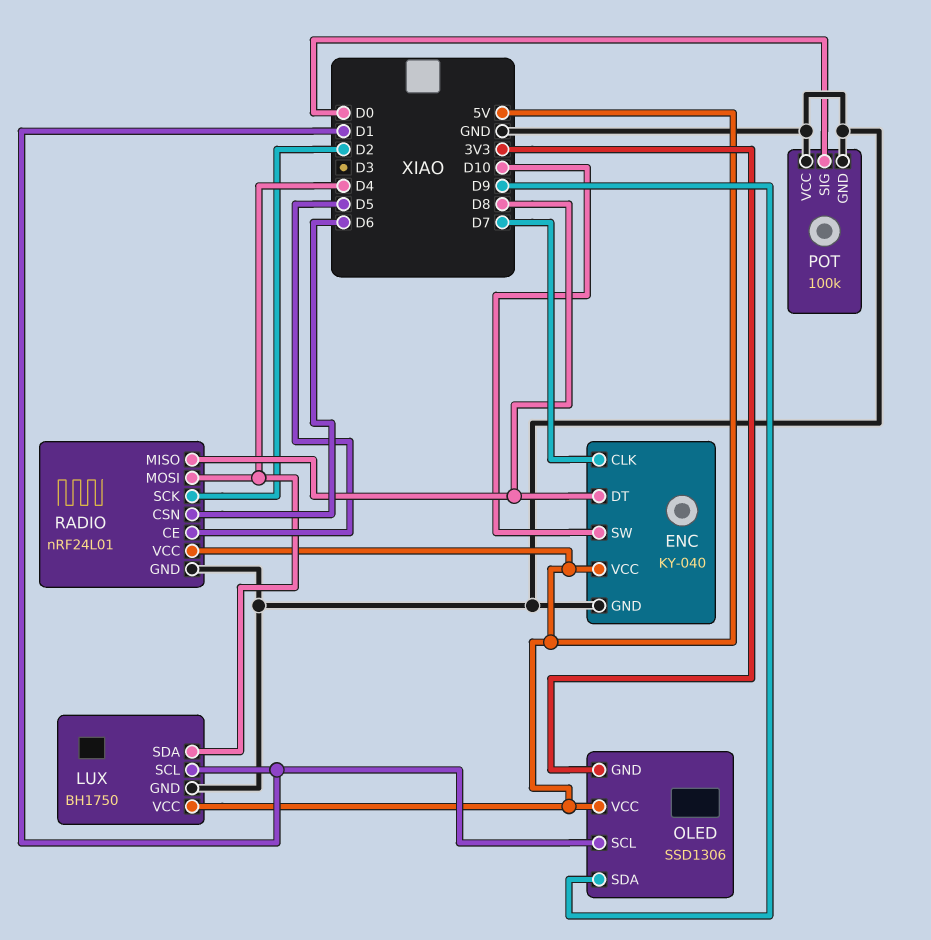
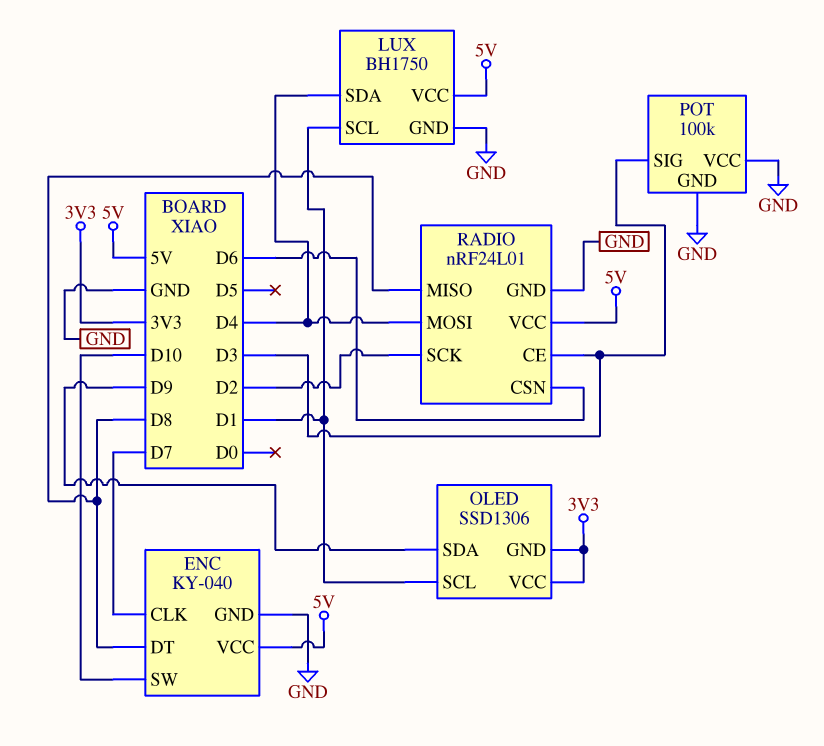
OLED pin VCC: 5V -> 3V3
POT pin SIG: D0 -> D3
RADIO pin CE: D5 -> D3

